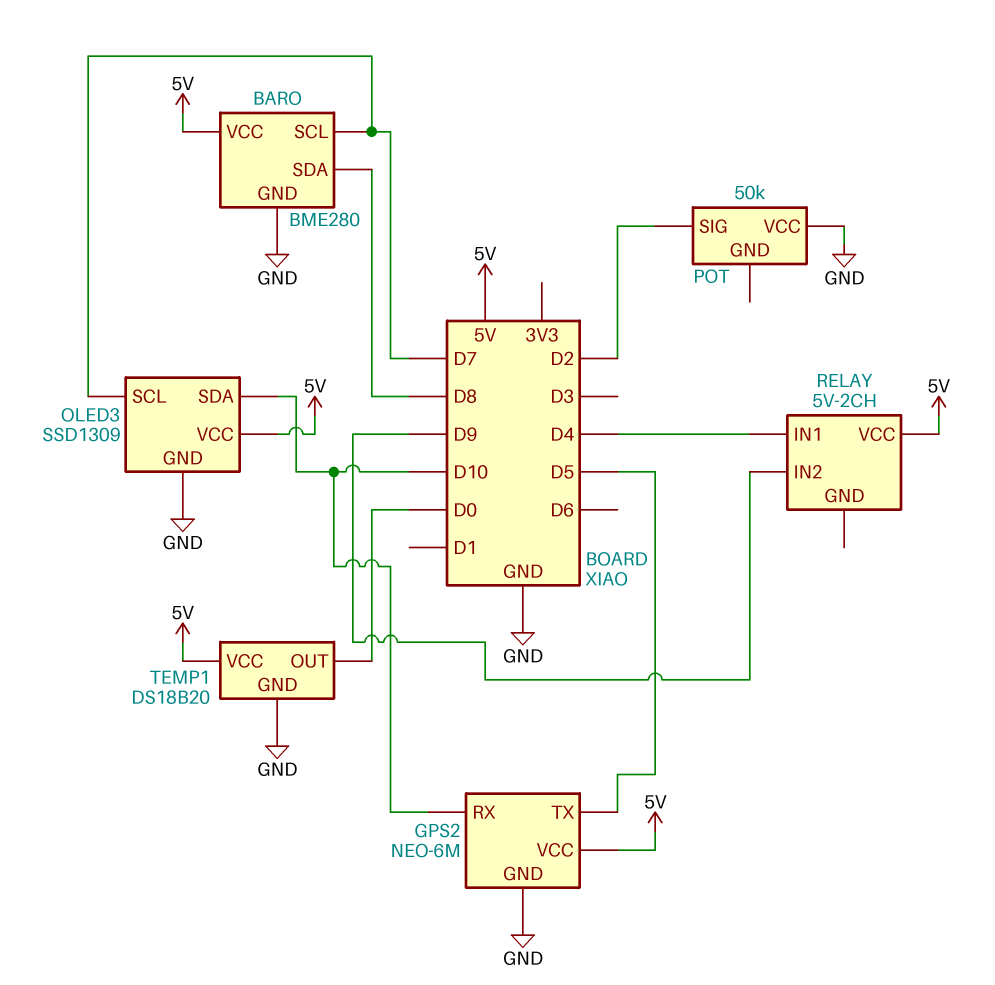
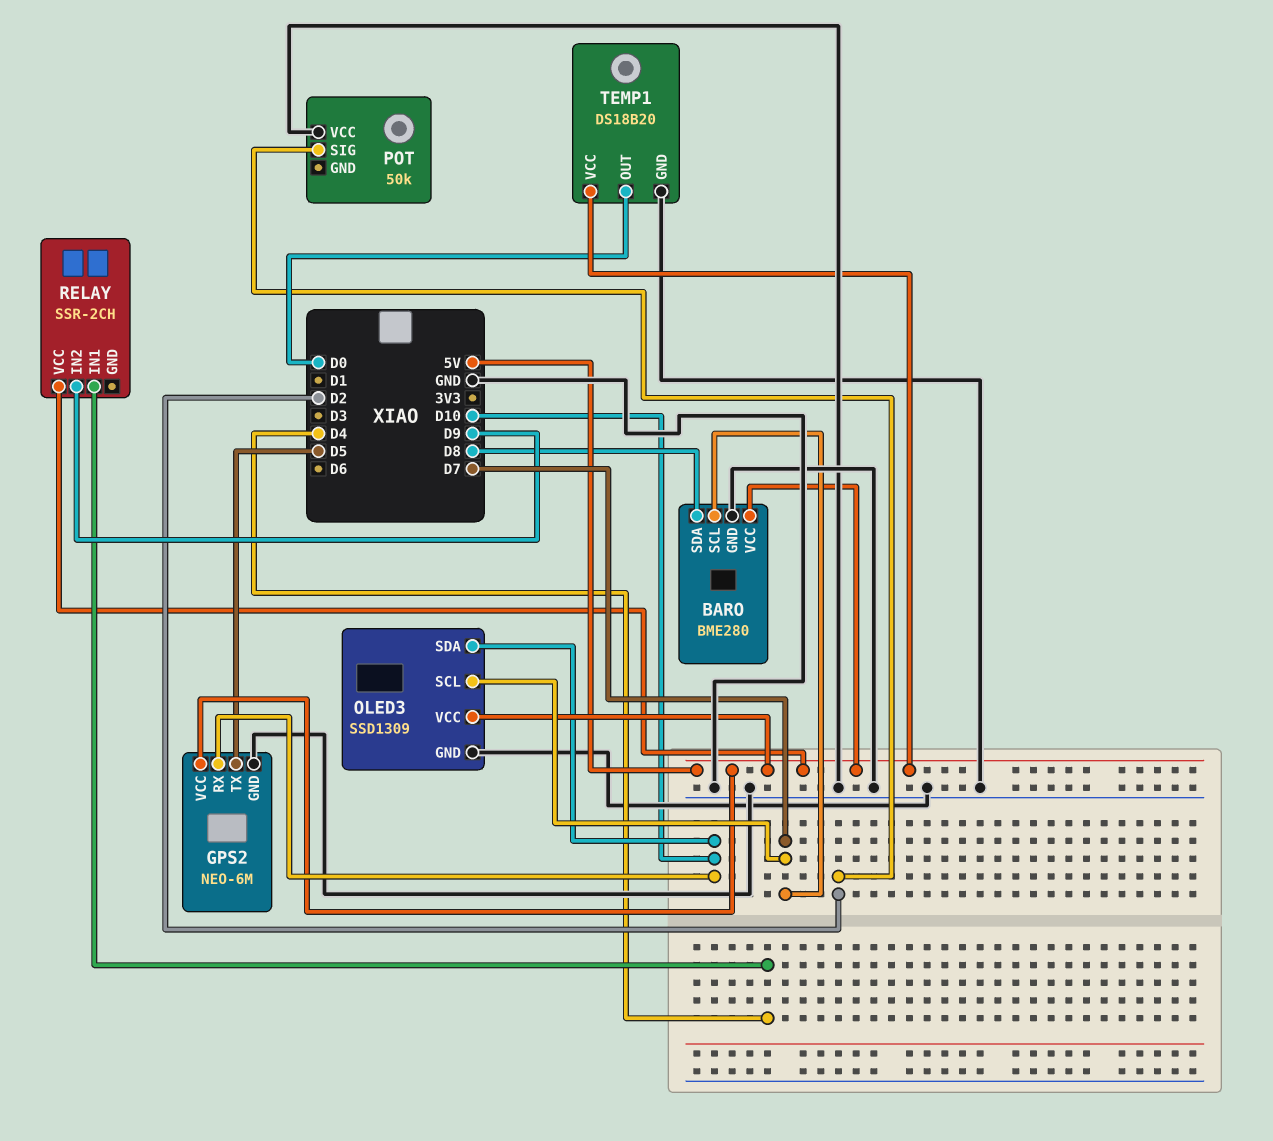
RELAY: 5V-2CH -> SSR-2CH

